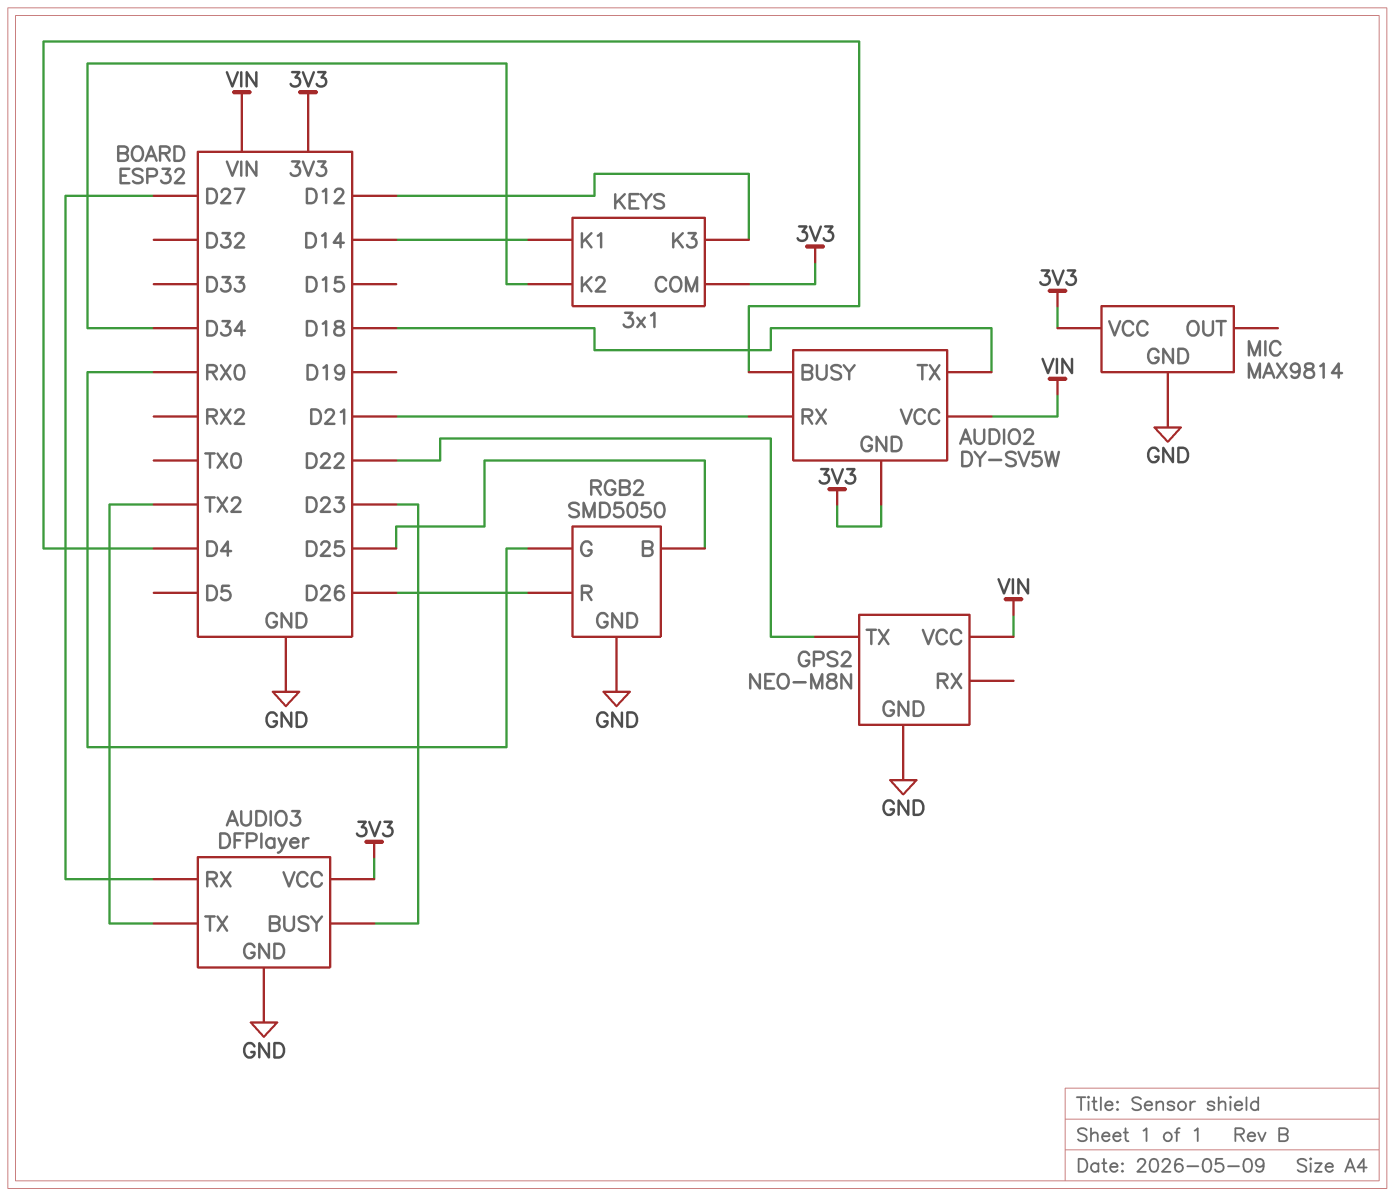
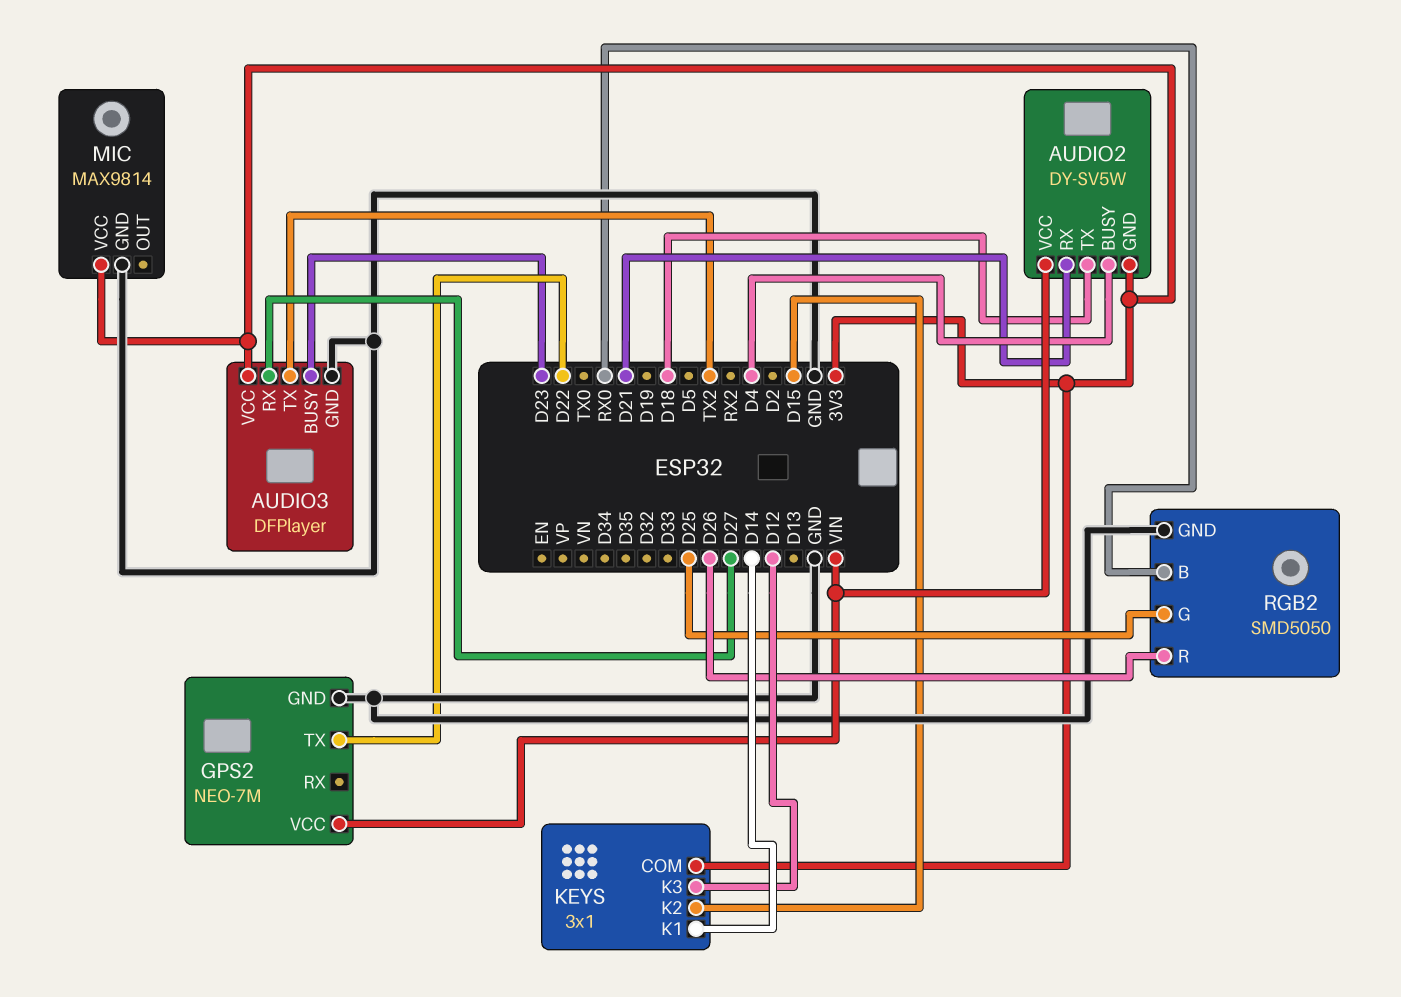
GPS2: NEO-M8N -> NEO-7M
KEYS pin K2: D34 -> D15
RGB2 pin B: D25 -> RX0
RGB2 pin G: RX0 -> D25

